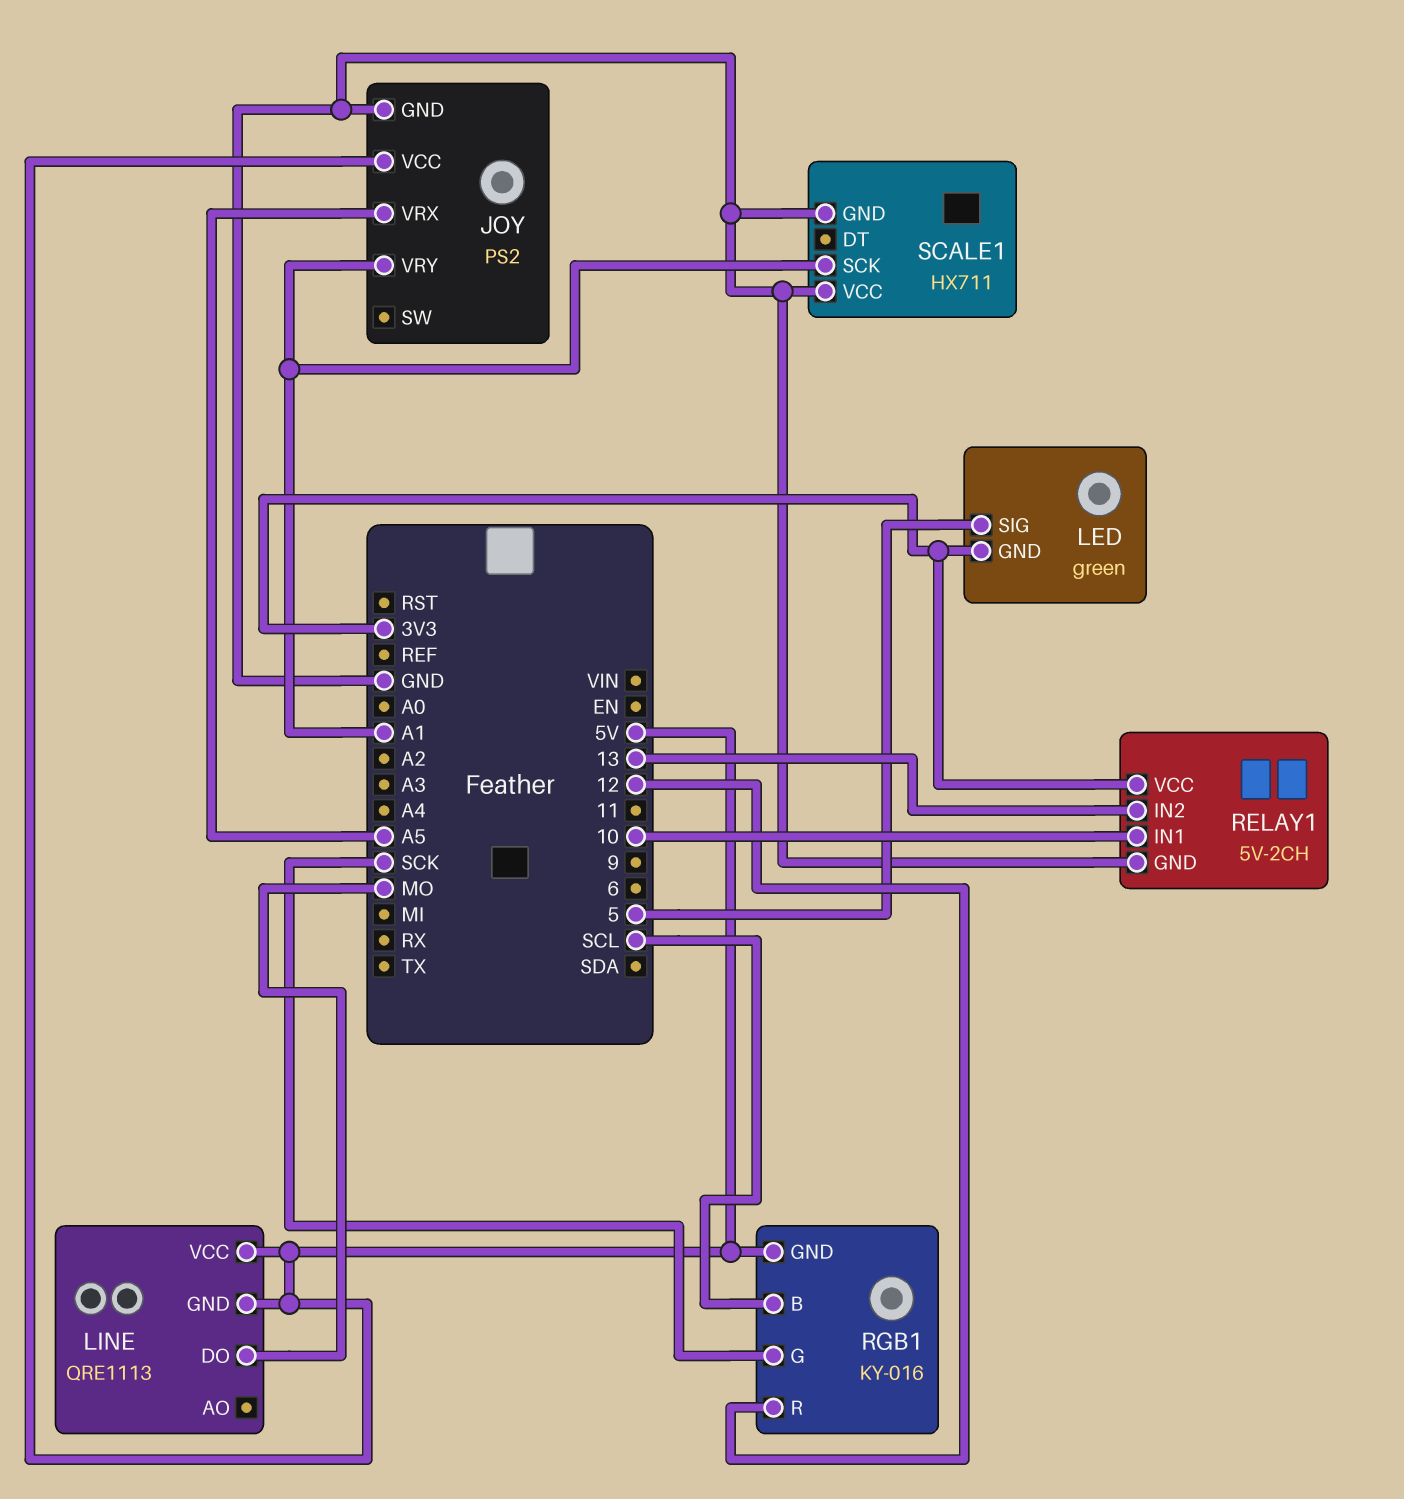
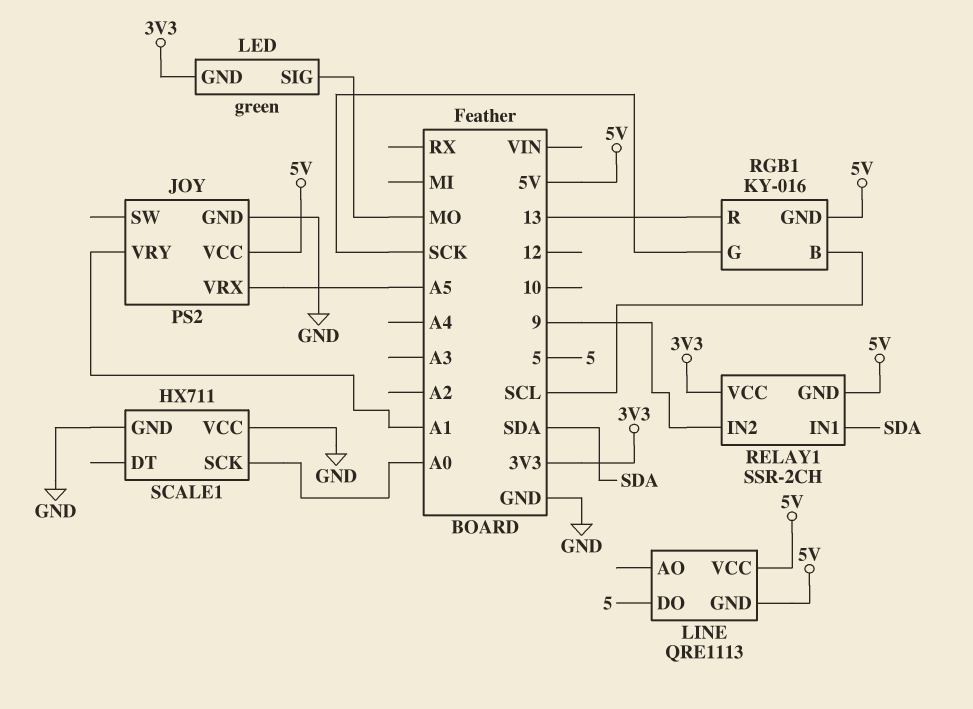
LED pin SIG: 5 -> MO
LINE pin DO: MO -> 5
RELAY1: 5V-2CH -> SSR-2CH
RELAY1 pin GND: GND -> 5V
RELAY1 pin IN1: 10 -> SDA
RELAY1 pin IN2: 13 -> 9
RGB1 pin R: 12 -> 13
SCALE1 pin SCK: A1 -> A0

